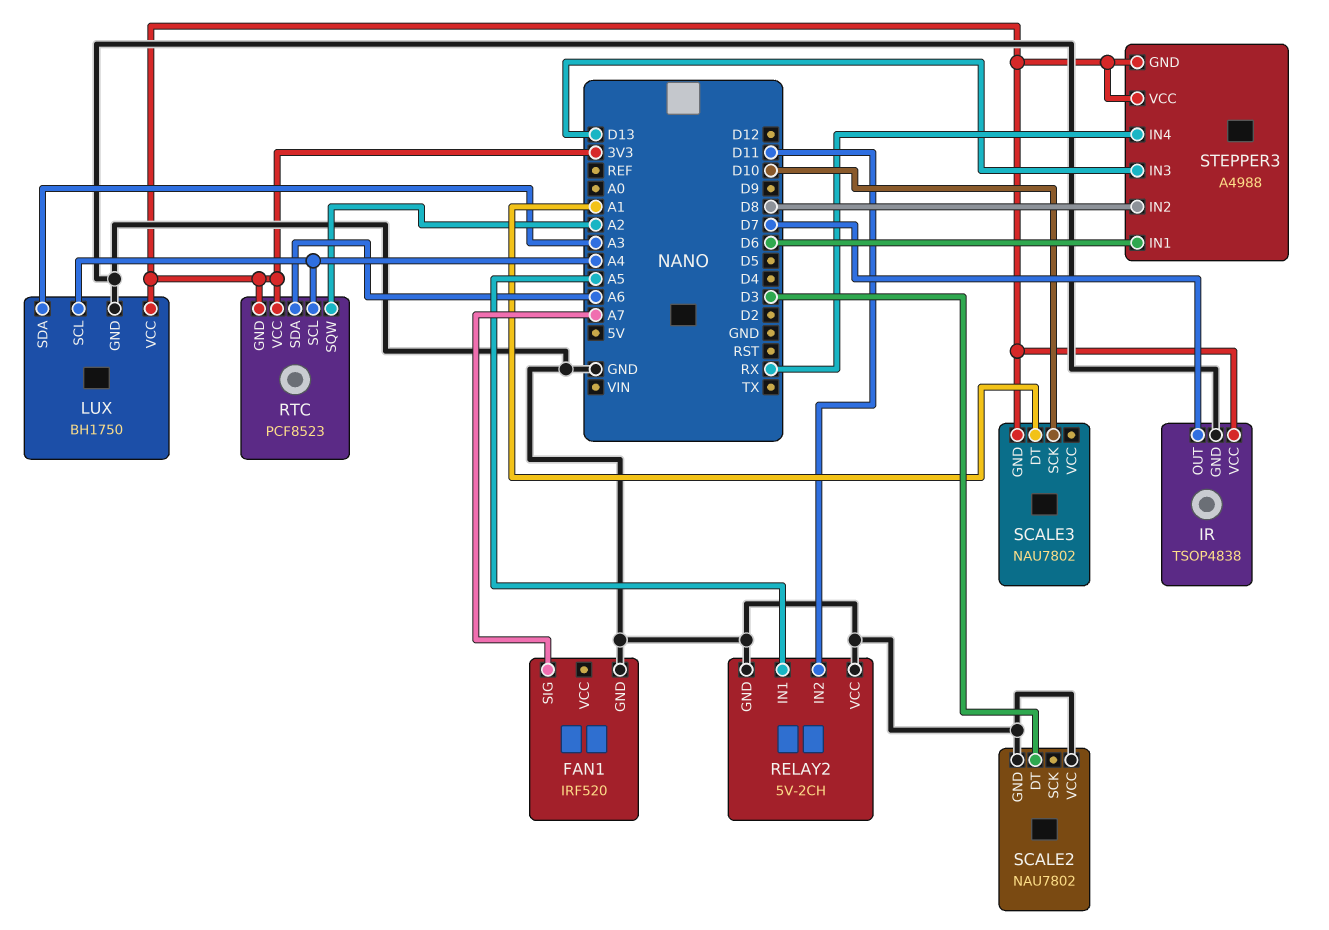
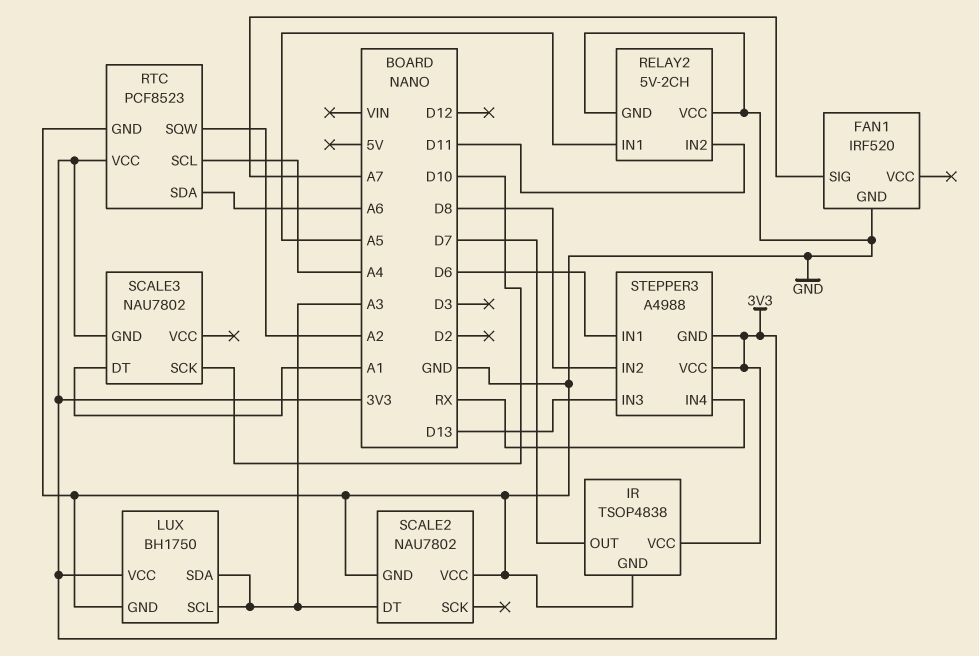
LUX pin SCL: A4 -> A3
RTC pin GND: 3V3 -> GND
SCALE2 pin DT: D3 -> A3

